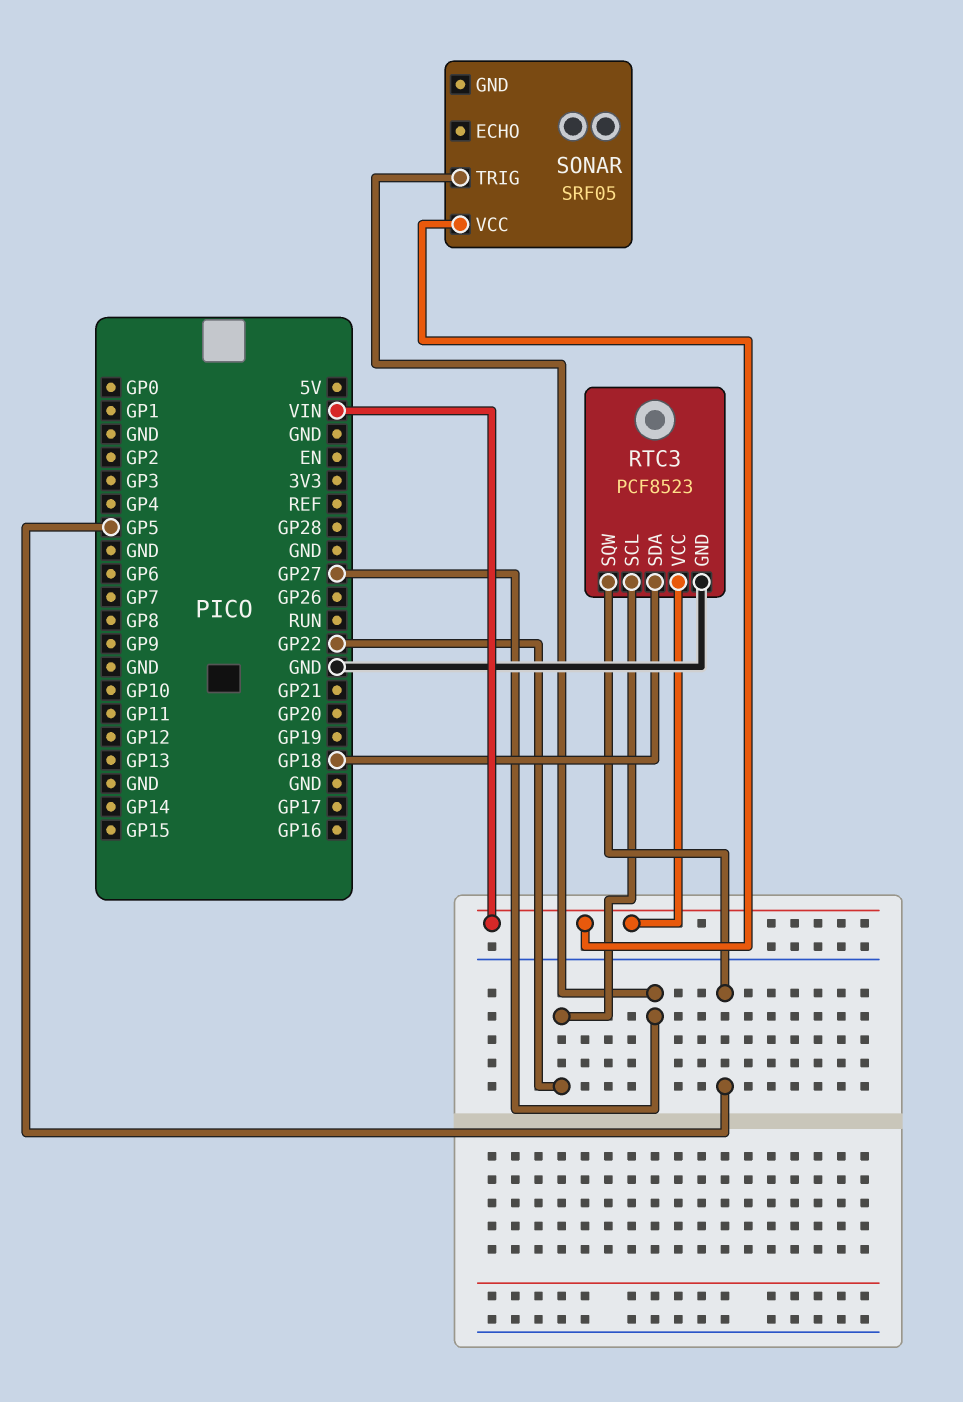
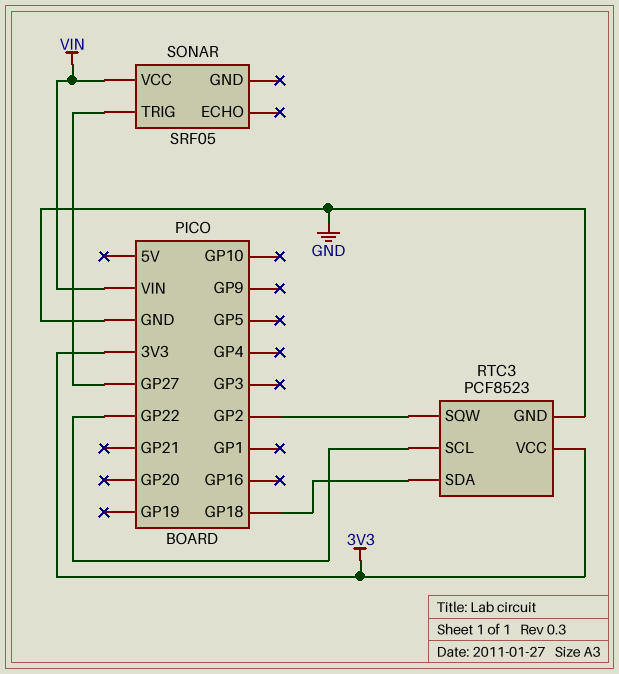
RTC3 pin SQW: GP5 -> GP2
RTC3 pin VCC: VIN -> 3V3

